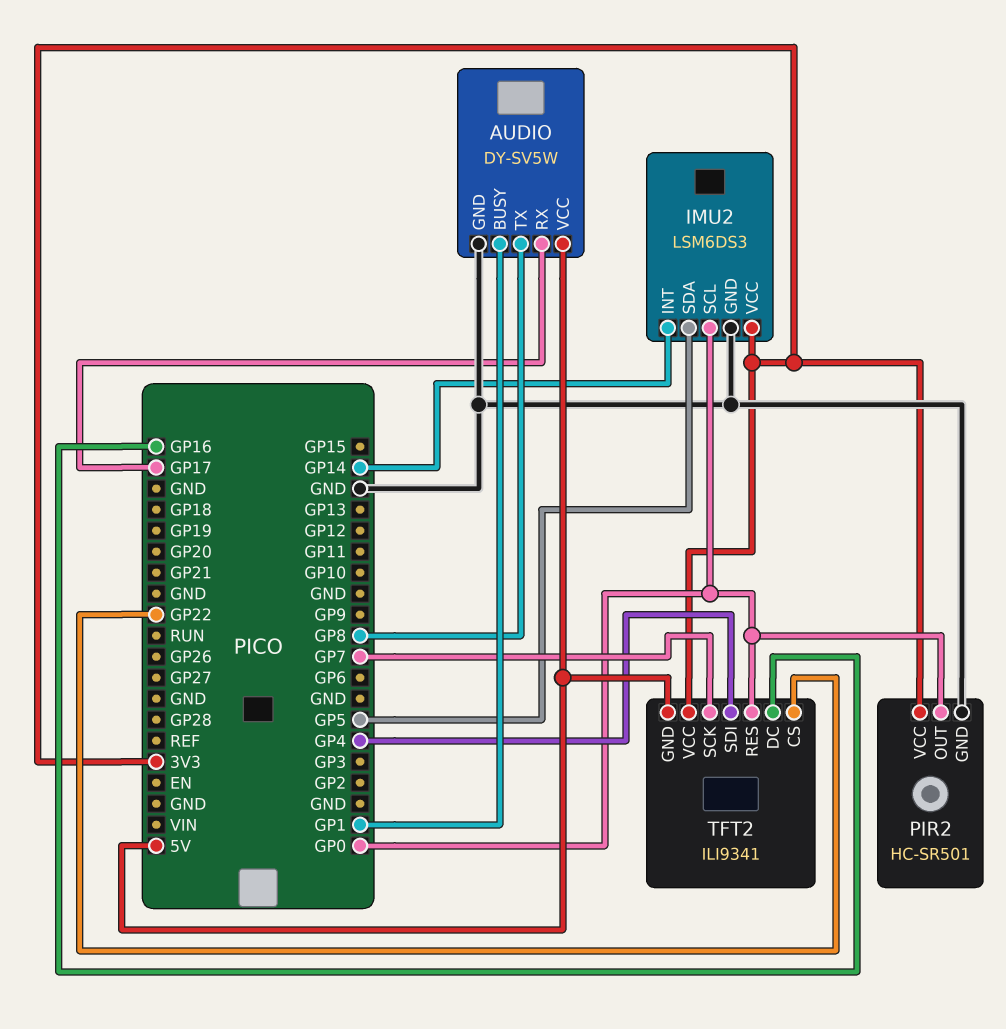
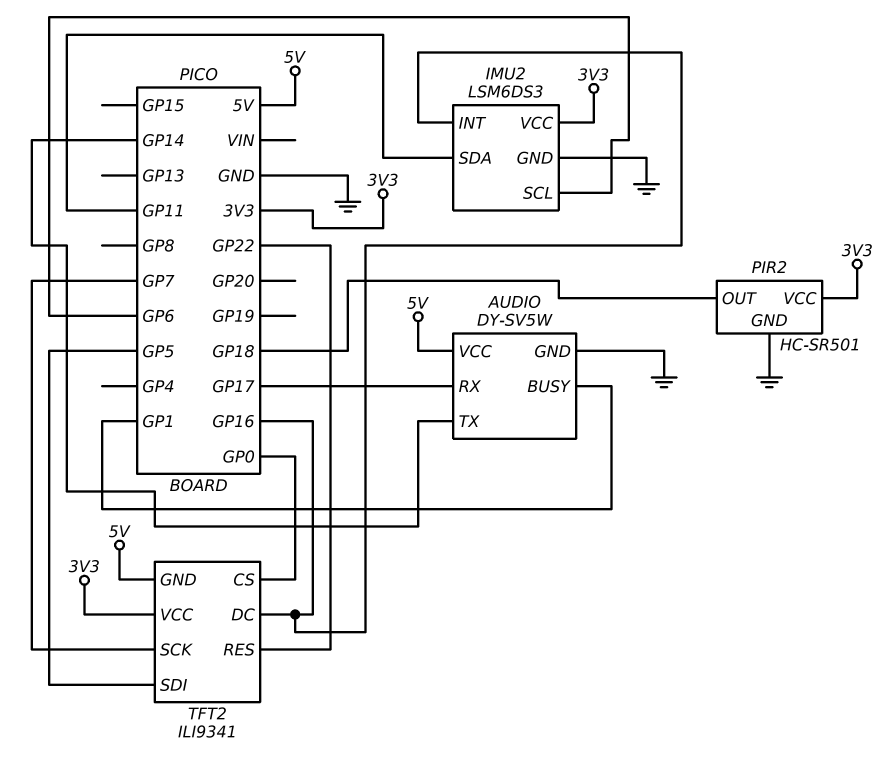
AUDIO pin TX: GP8 -> GP14
IMU2 pin INT: GP14 -> GP16
IMU2 pin SCL: GP0 -> GP6
IMU2 pin SDA: GP5 -> GP11
PIR2 pin OUT: GP0 -> GP18
TFT2 pin CS: GP22 -> GP0
TFT2 pin RES: GP0 -> GP22
TFT2 pin SDI: GP4 -> GP5

